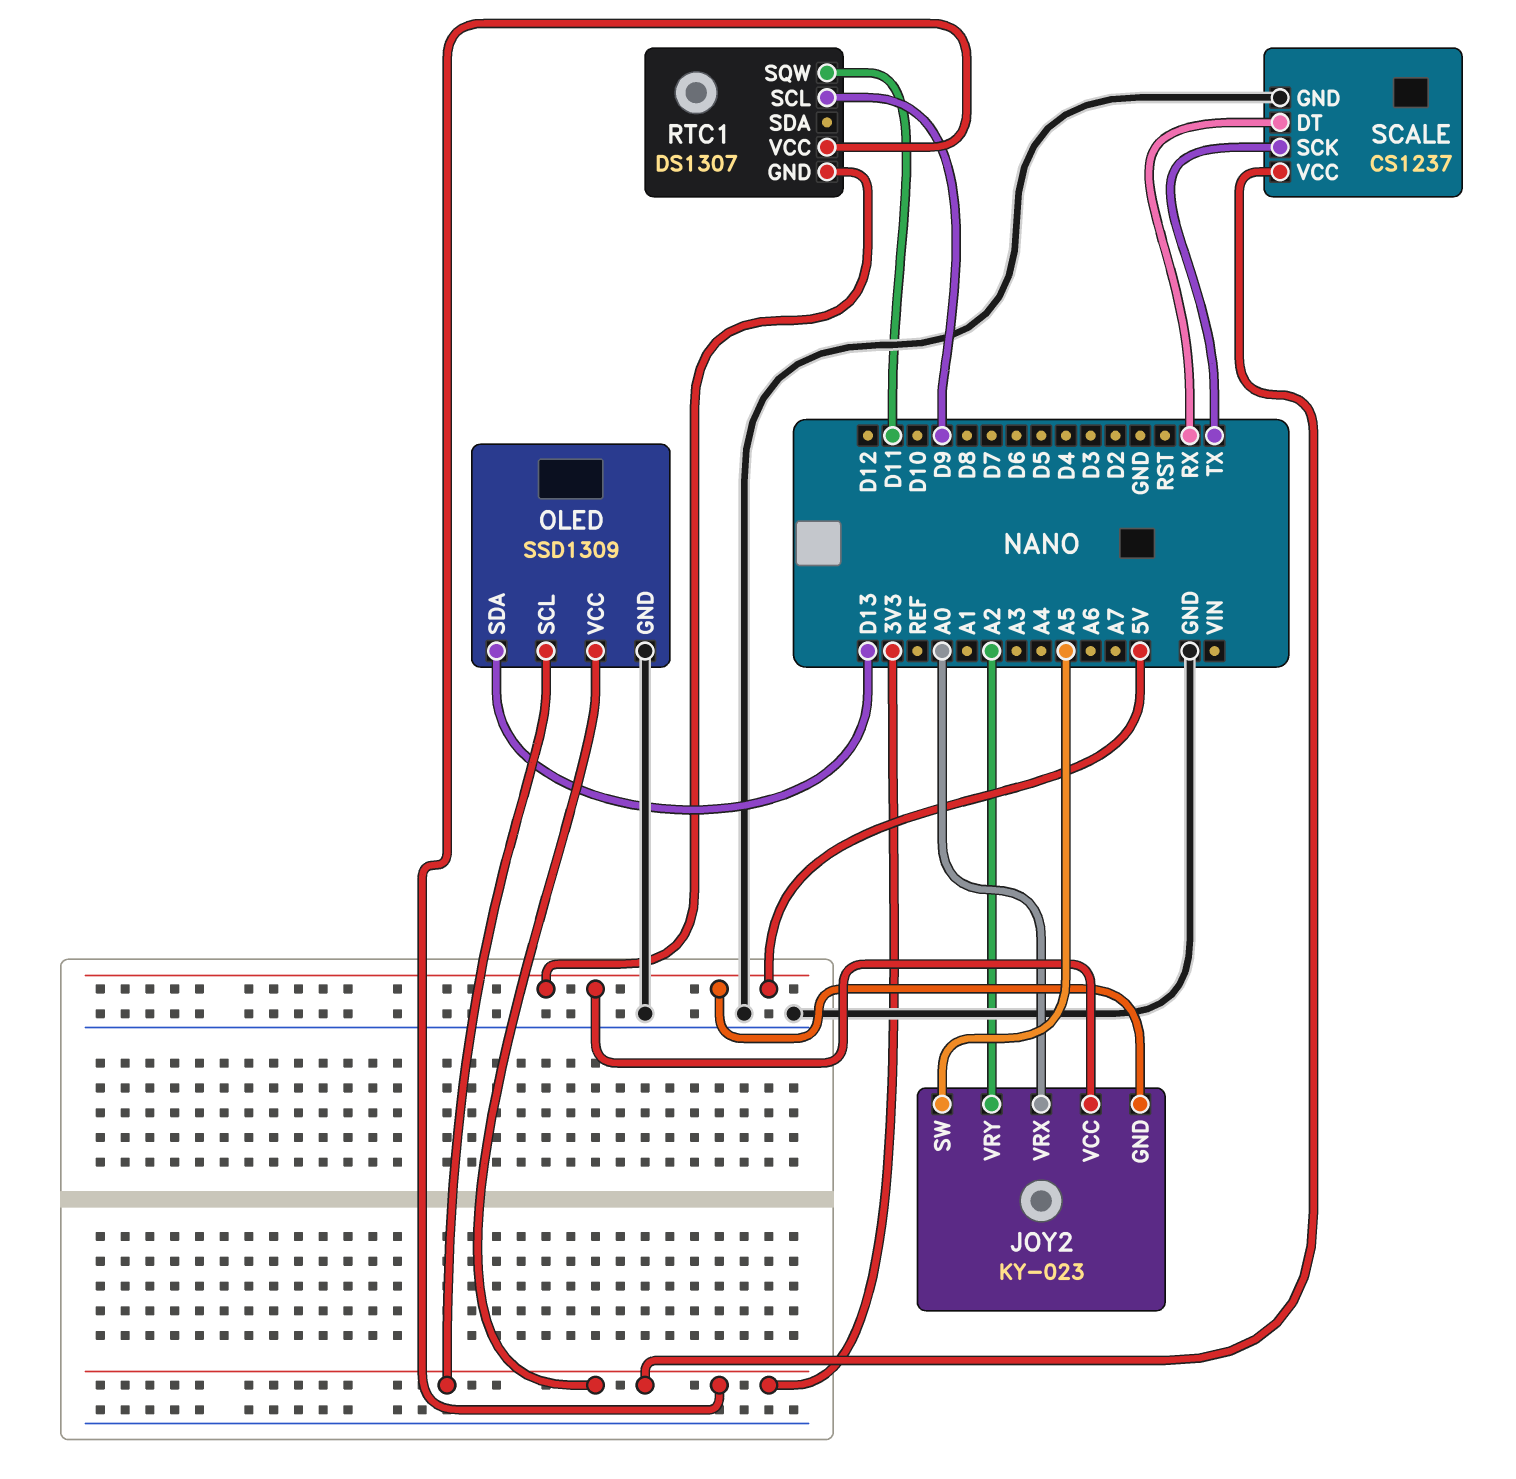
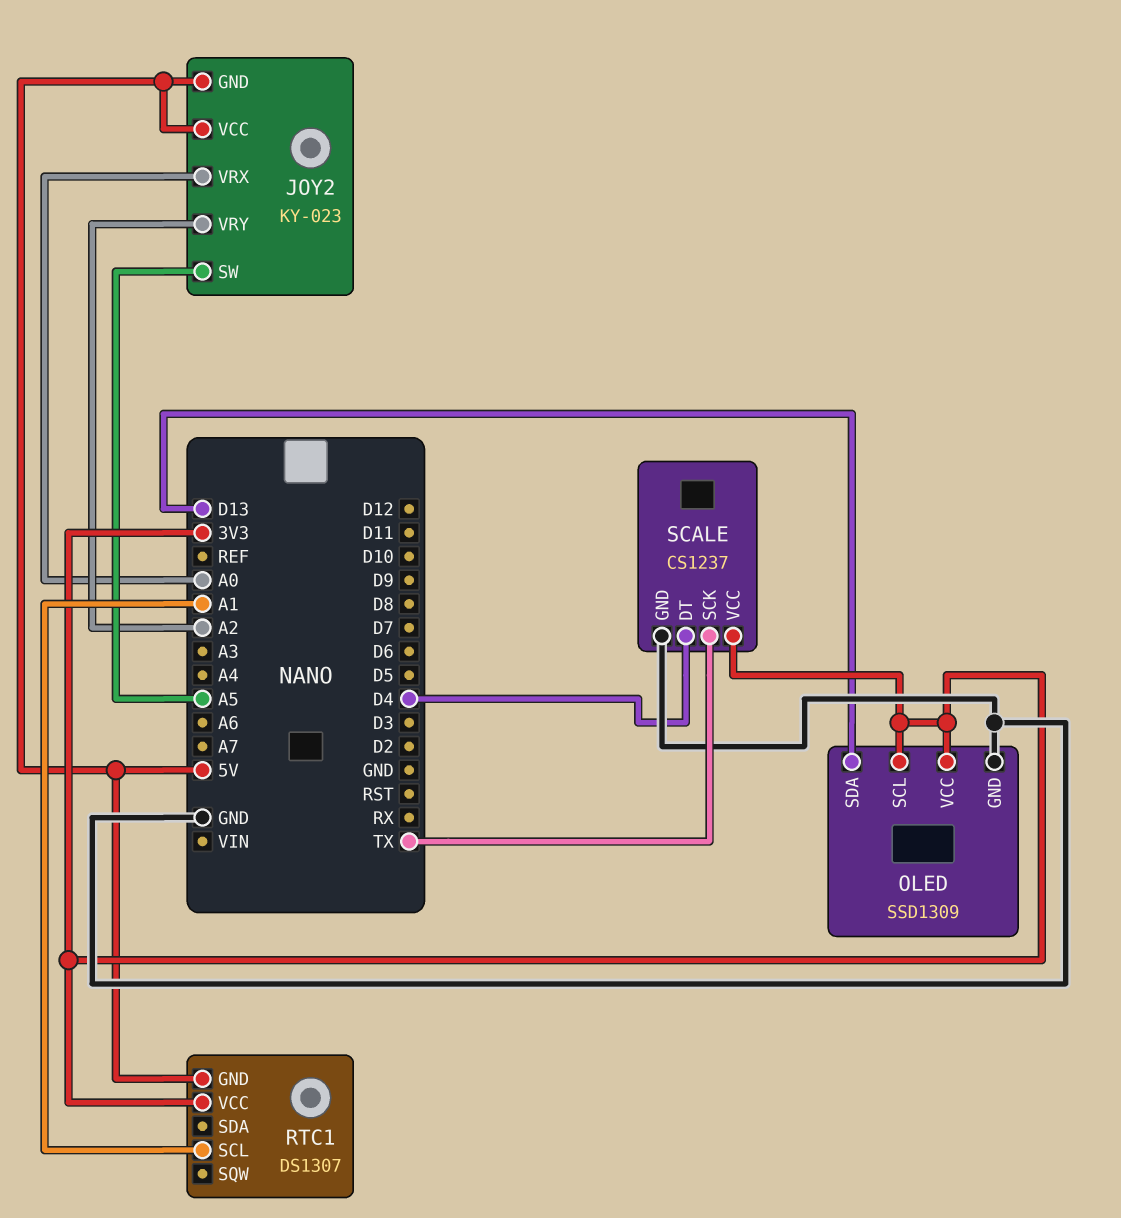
RTC1 pin SCL: D9 -> A1
RTC1 pin SQW: D11 -> none
SCALE pin DT: RX -> D4

